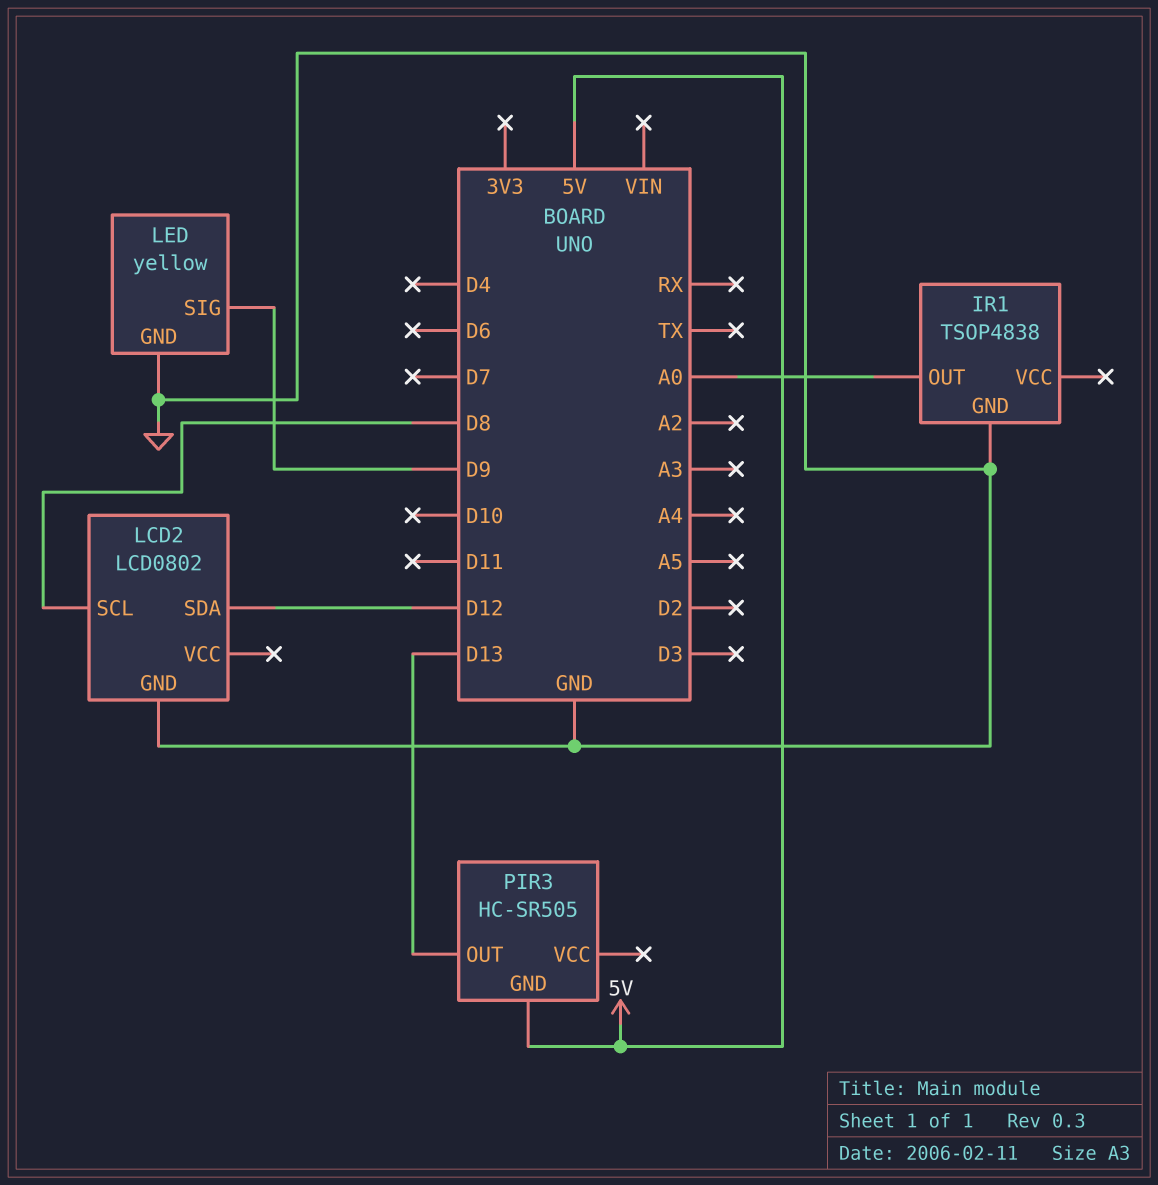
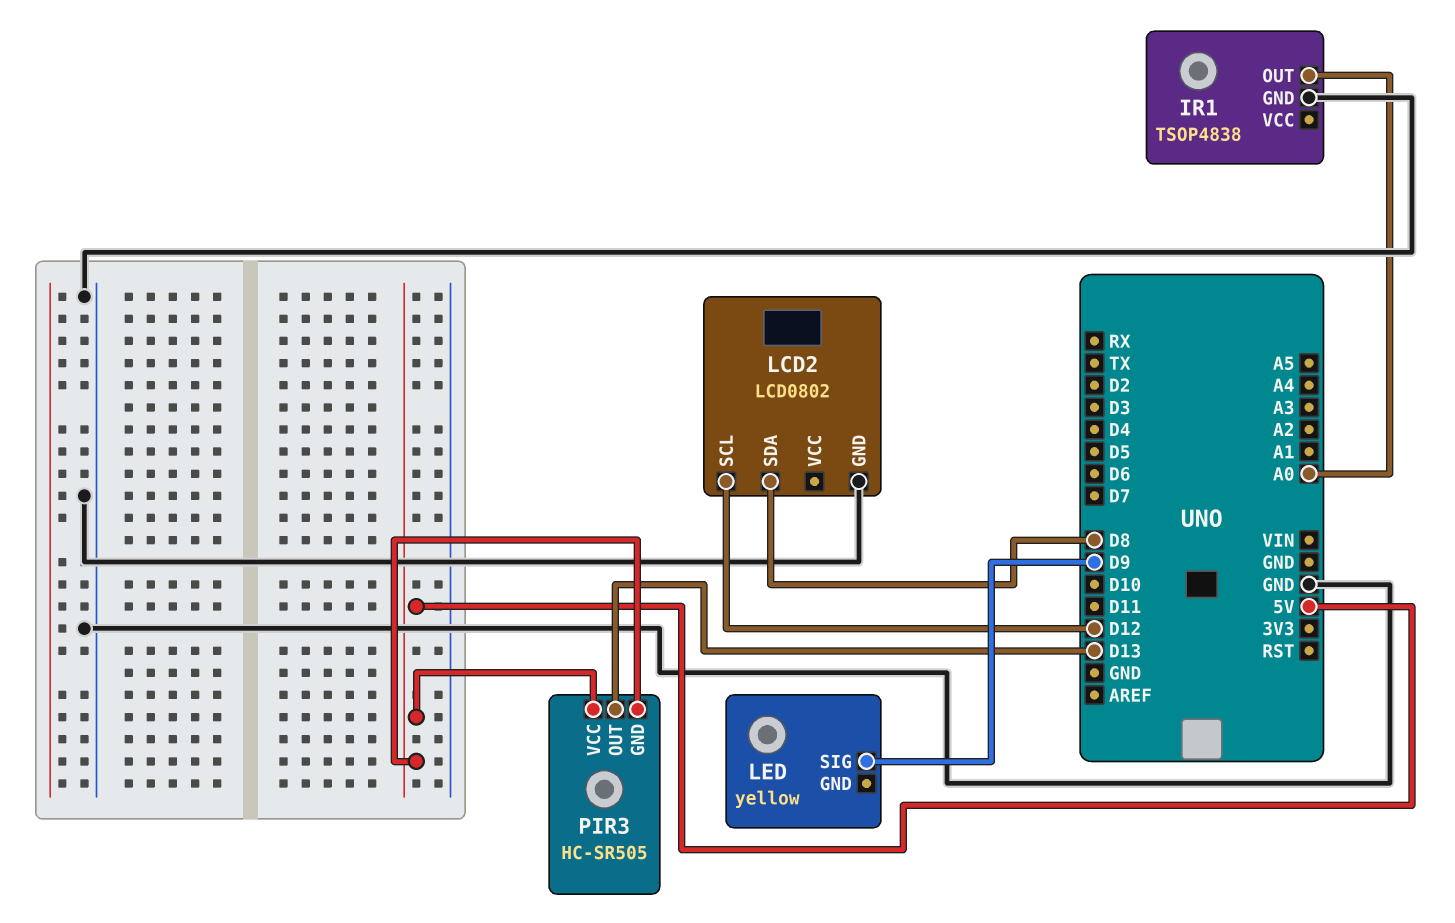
LCD2 pin SCL: D8 -> D12
LCD2 pin SDA: D12 -> D8
LED pin GND: GND -> none
PIR3 pin VCC: none -> 5V

